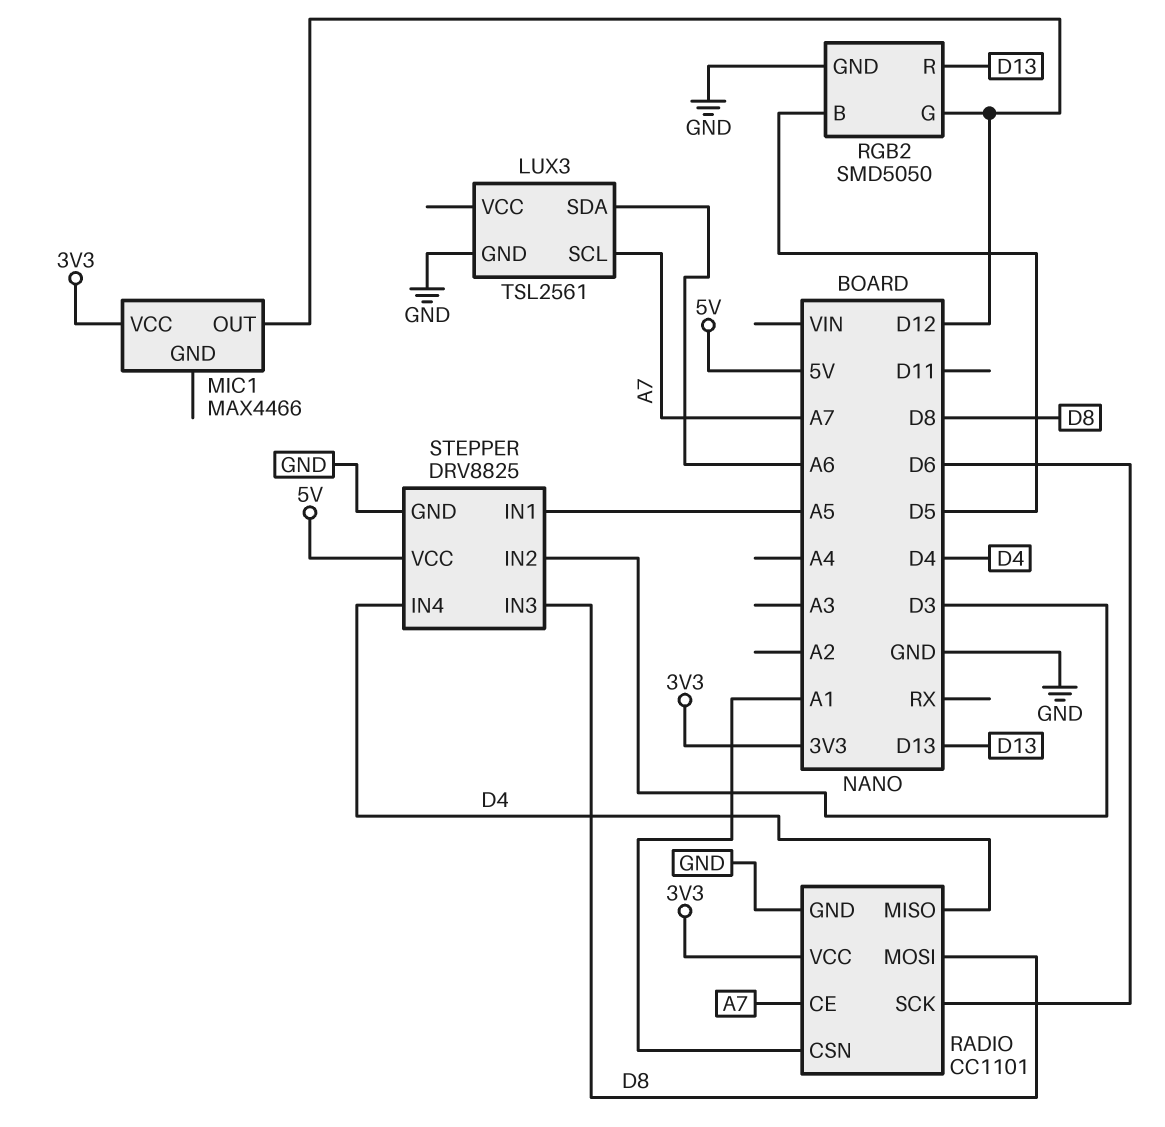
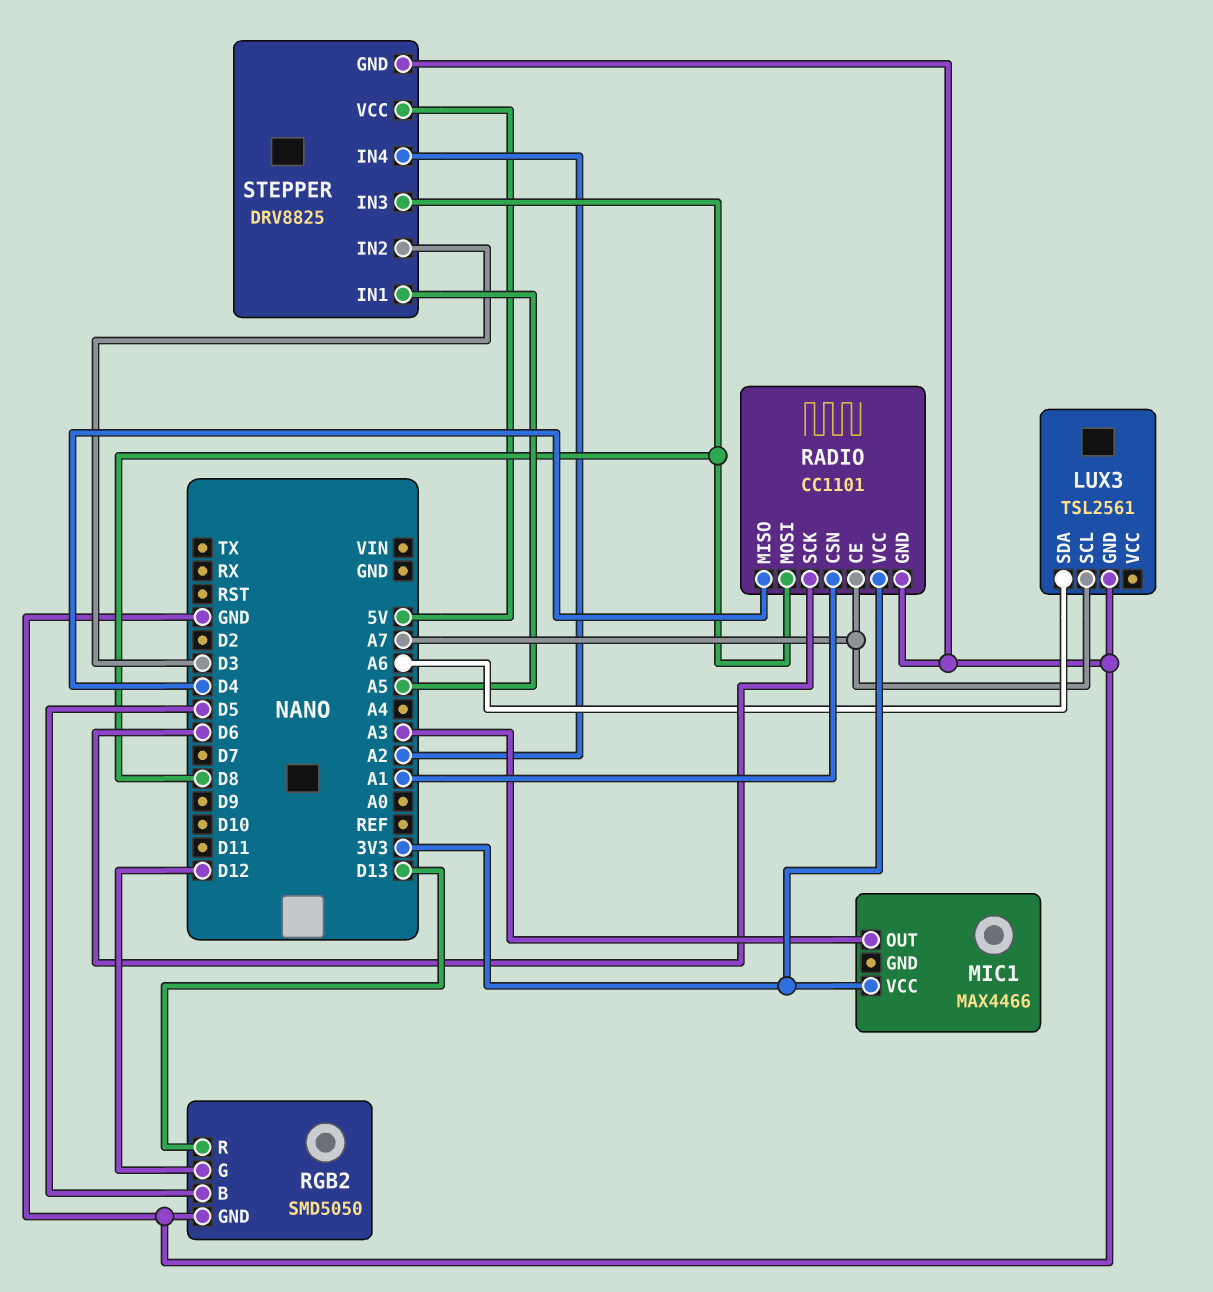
MIC1 pin OUT: D12 -> A3
STEPPER pin IN4: D4 -> A2

